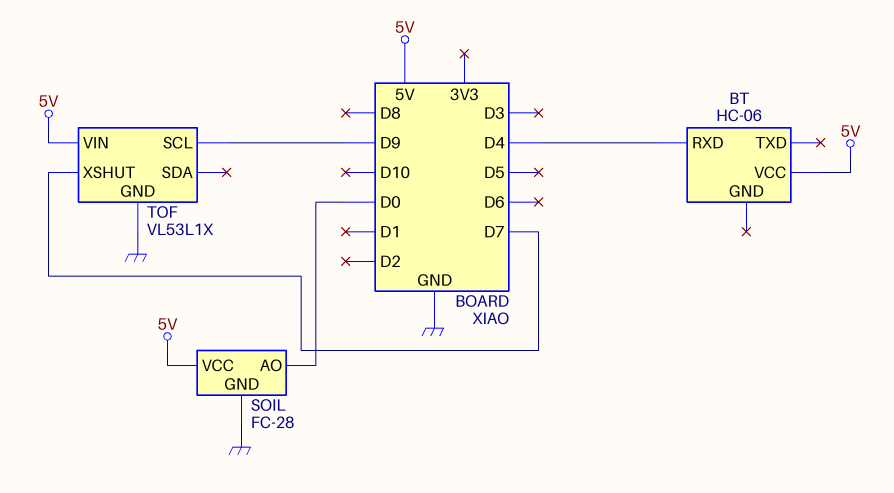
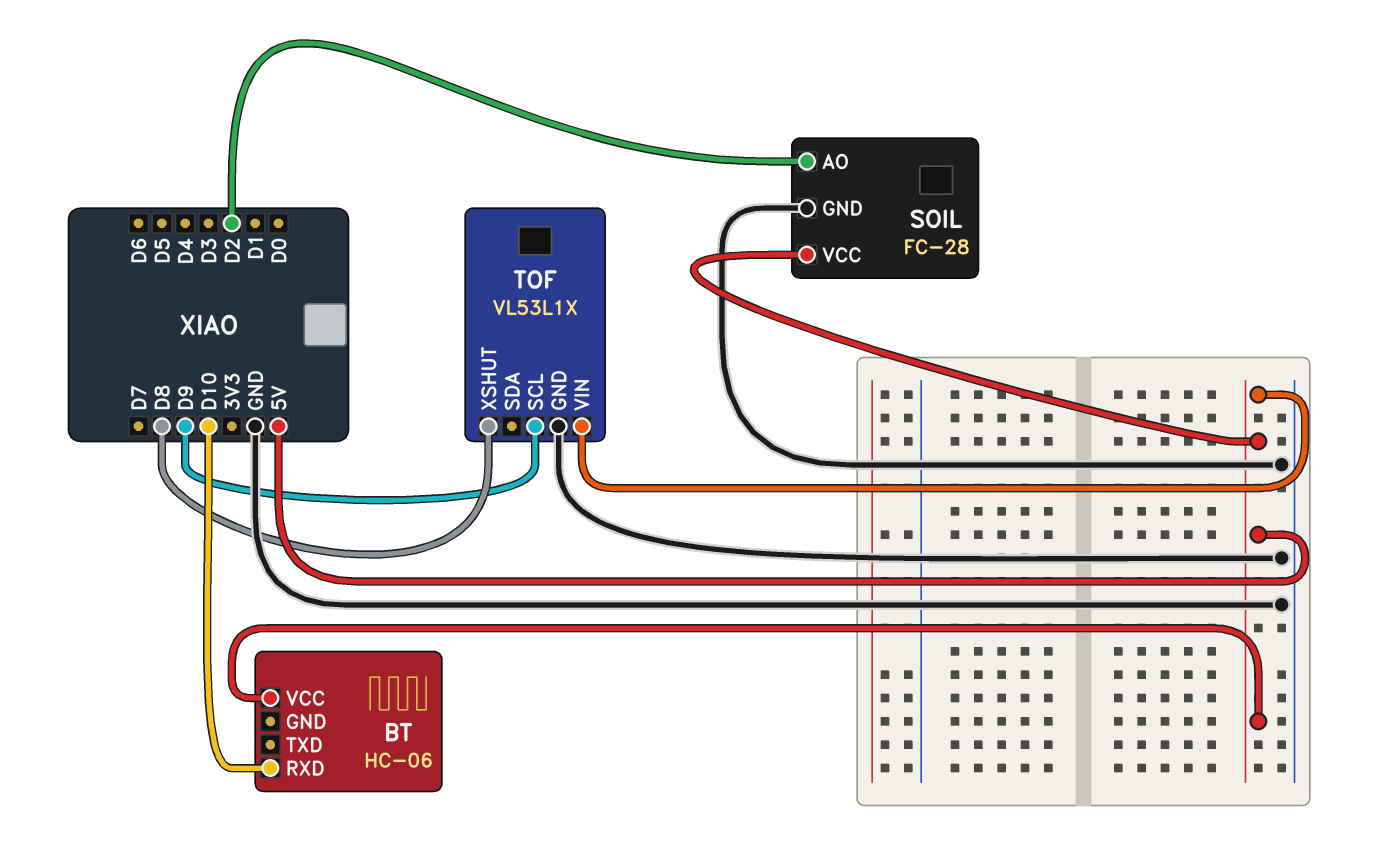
BT pin RXD: D4 -> D10
SOIL pin AO: D0 -> D2
TOF pin XSHUT: D7 -> D8

